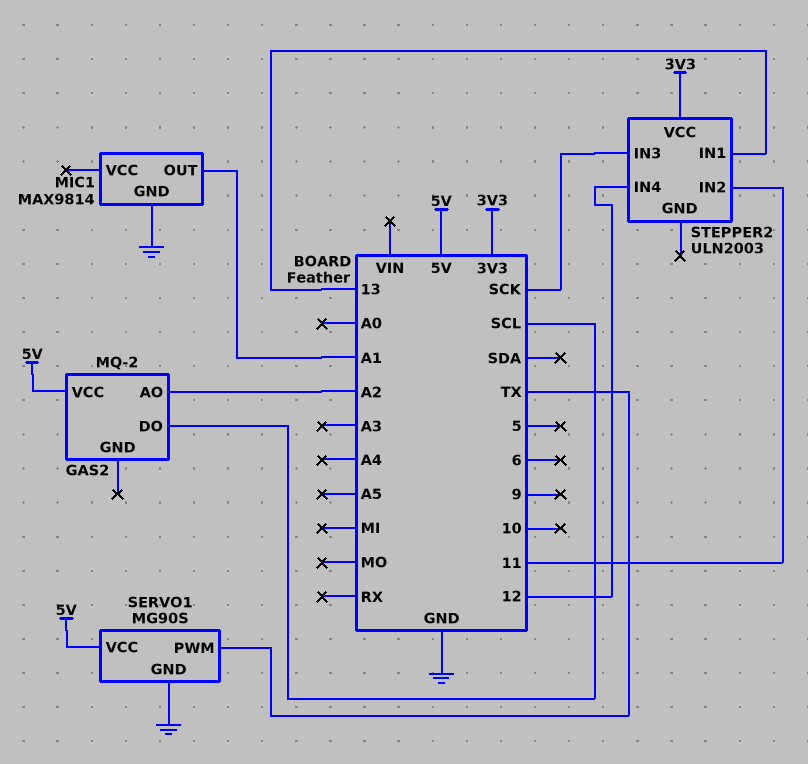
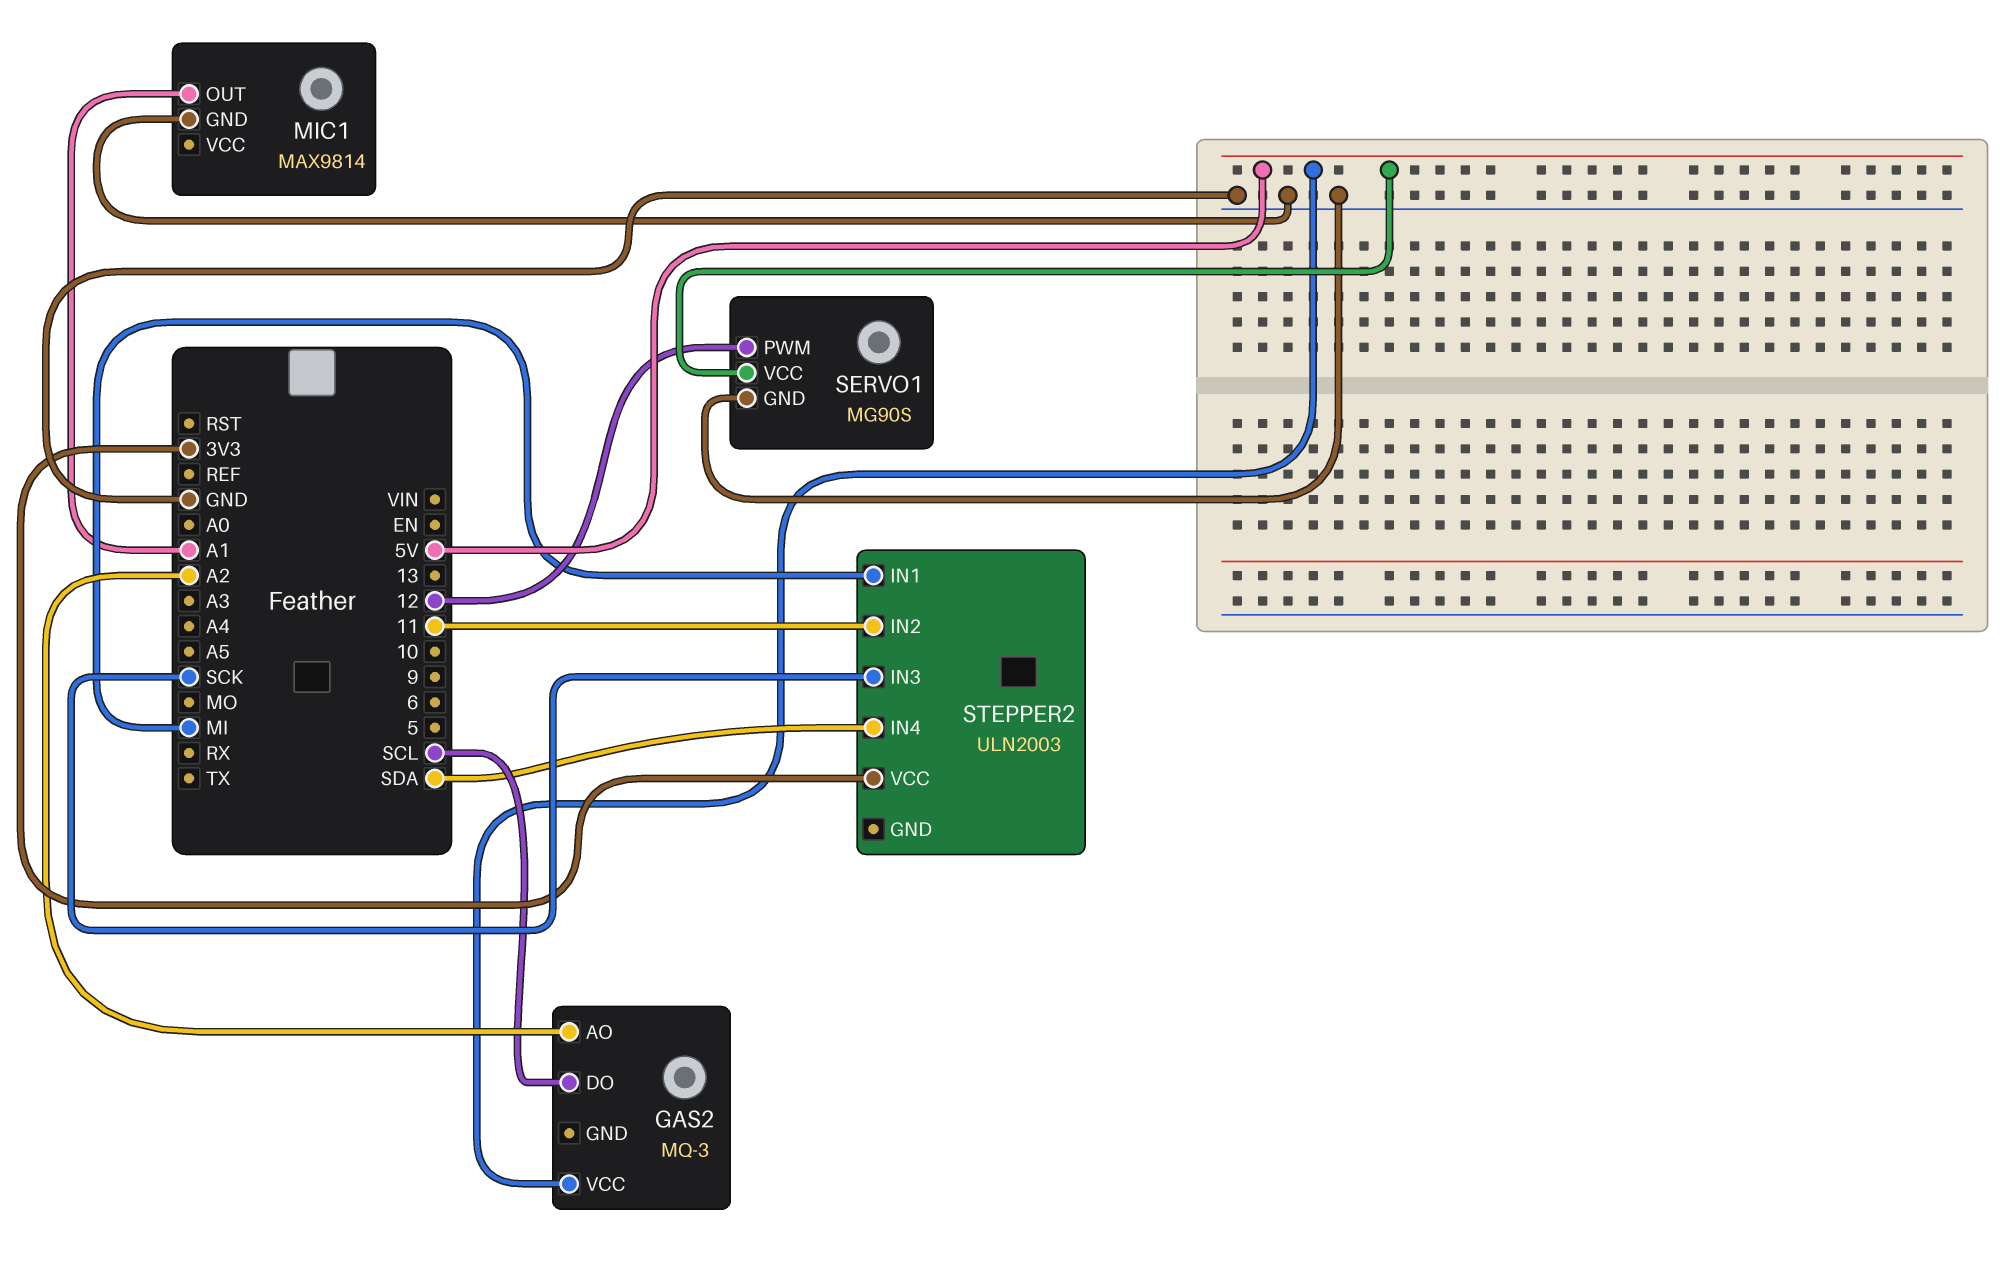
GAS2: MQ-2 -> MQ-3
SERVO1 pin PWM: TX -> 12
STEPPER2 pin IN1: 13 -> MI
STEPPER2 pin IN4: 12 -> SDA

